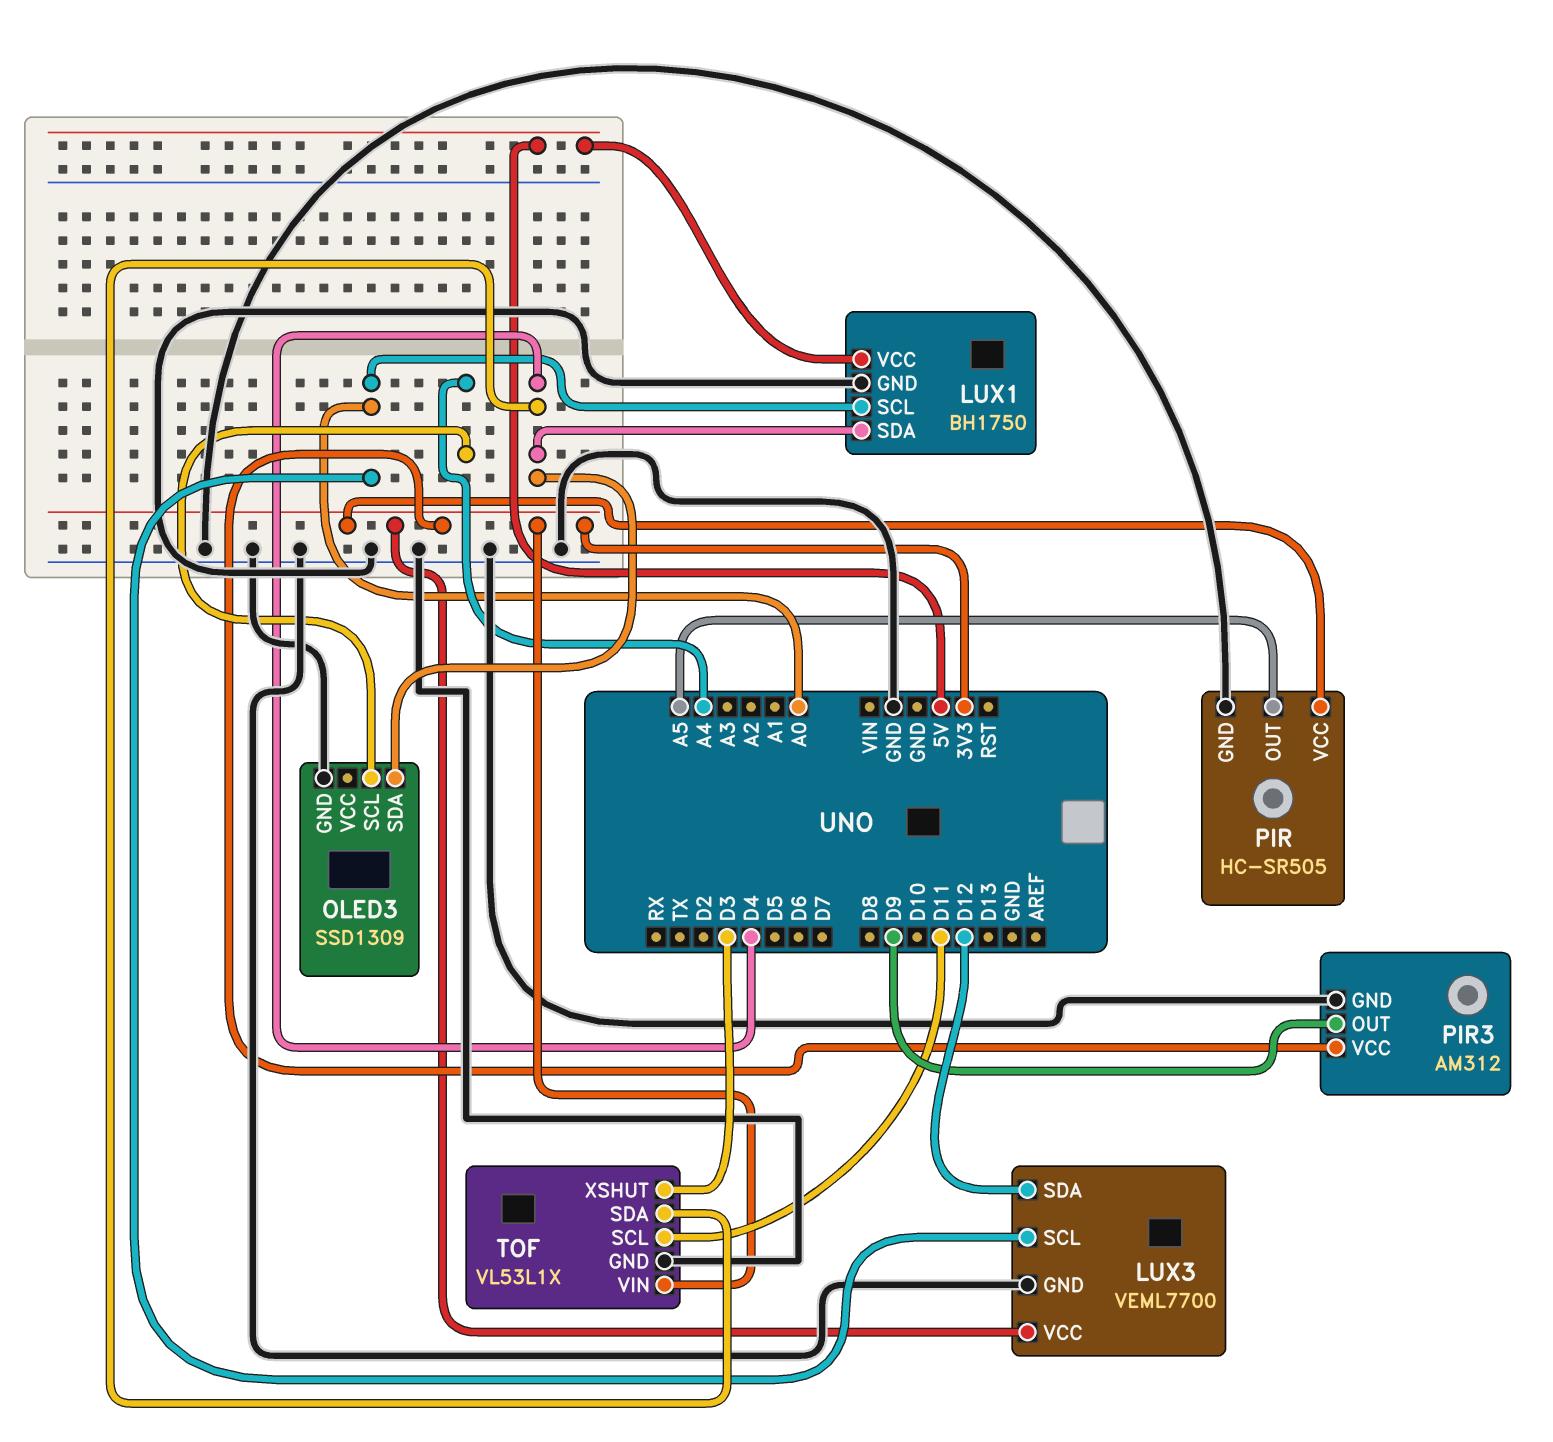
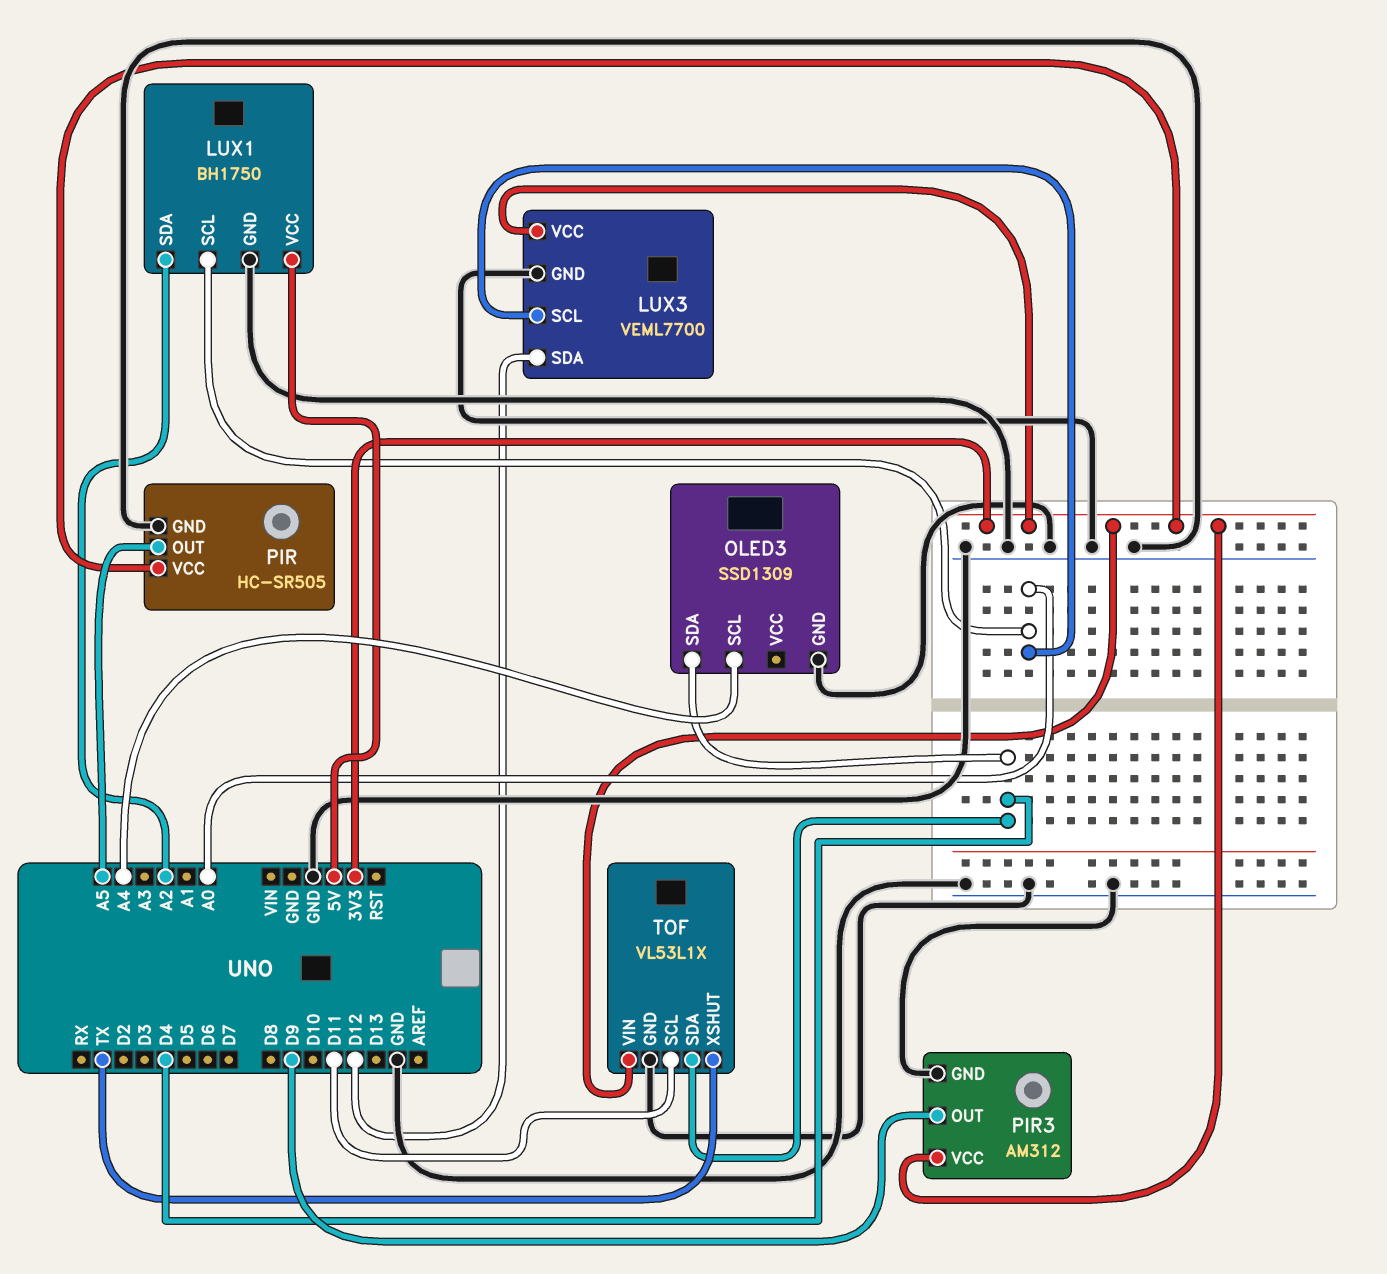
LUX1 pin SDA: D4 -> A2
TOF pin XSHUT: D3 -> TX

